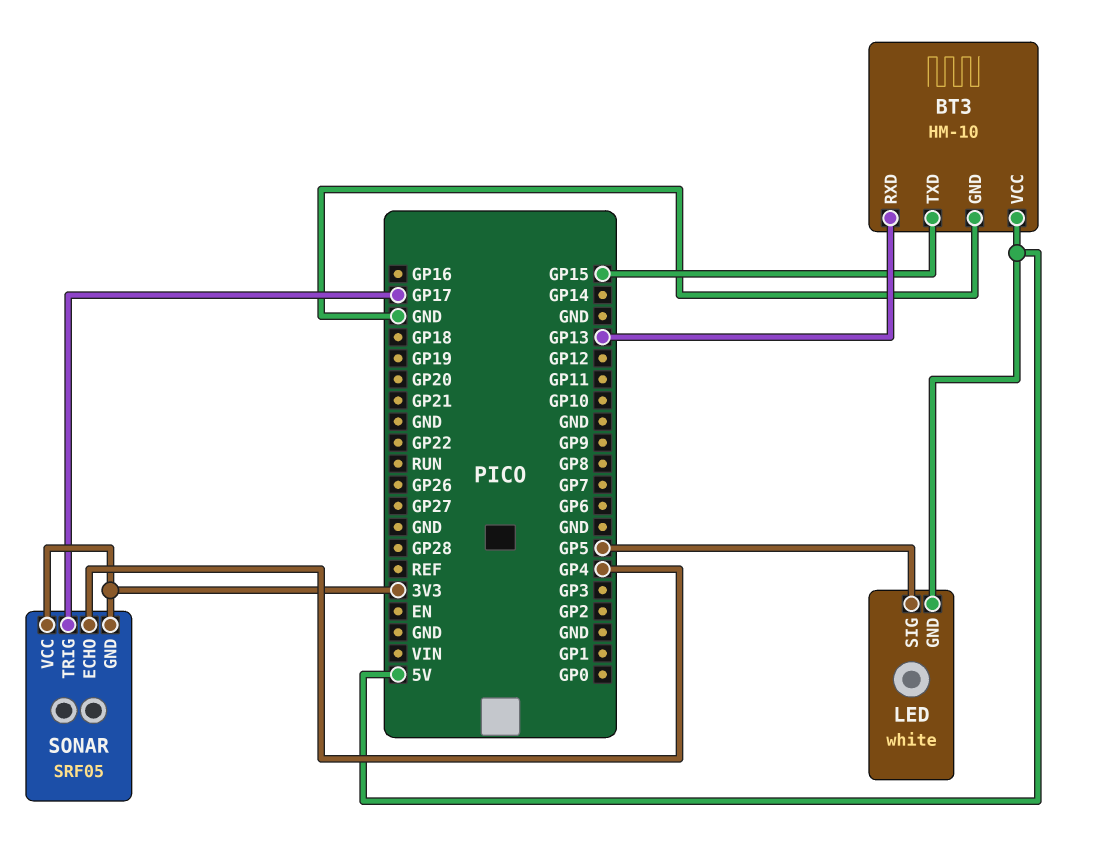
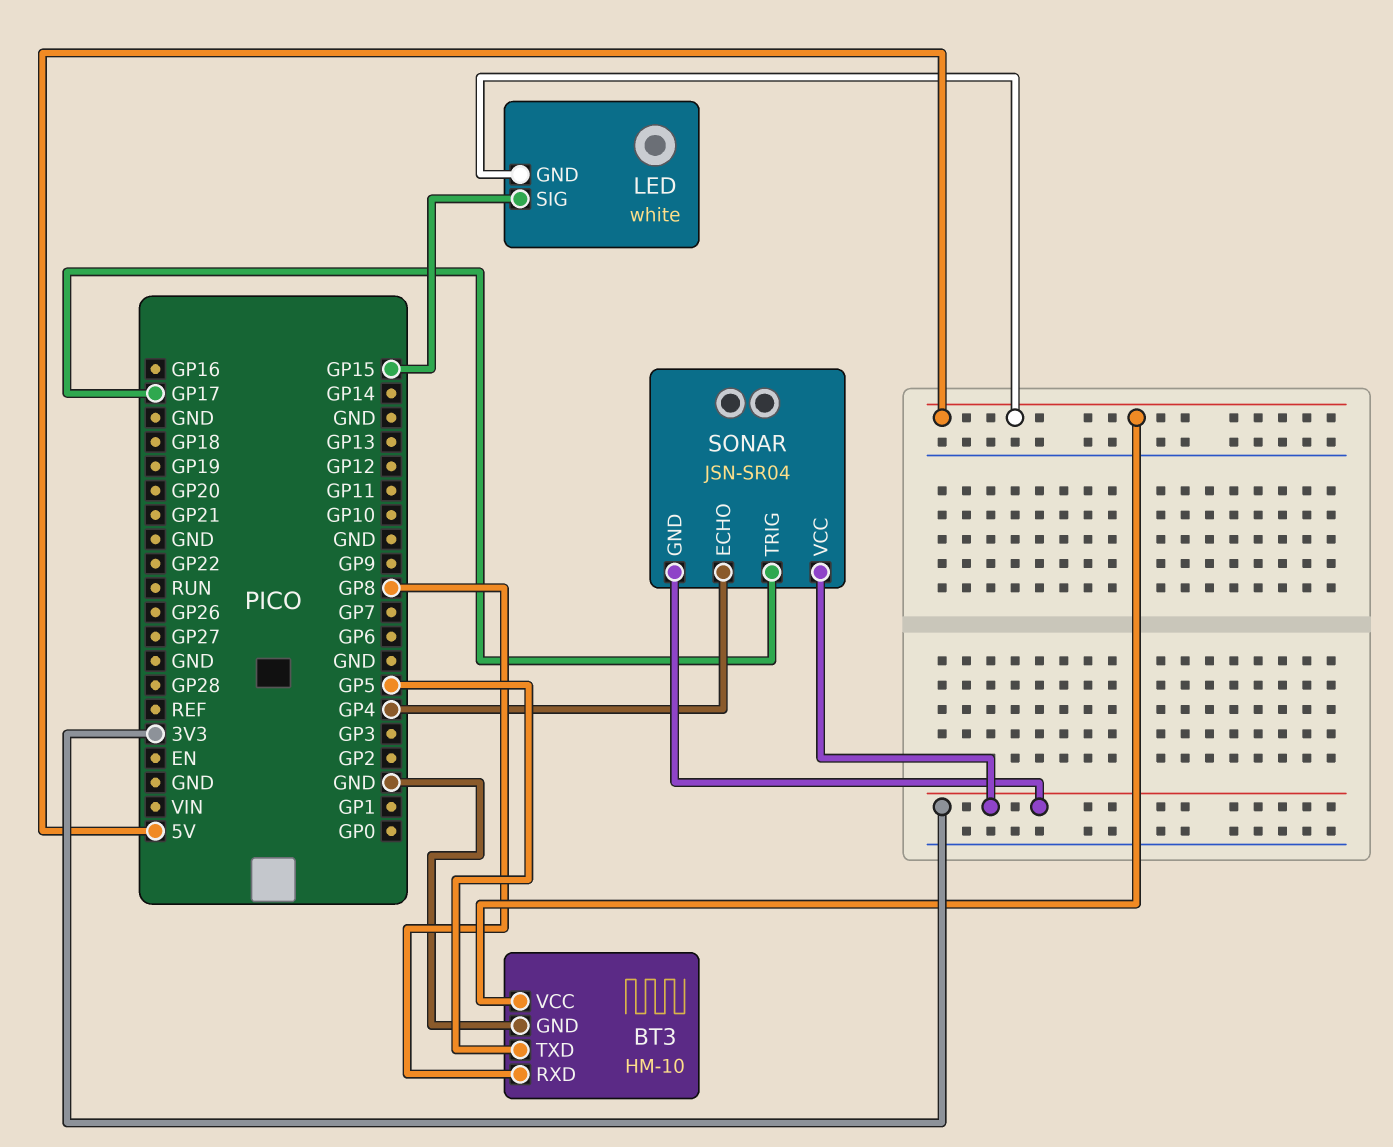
BT3 pin RXD: GP13 -> GP8
BT3 pin TXD: GP15 -> GP5
LED pin SIG: GP5 -> GP15
SONAR: SRF05 -> JSN-SR04

